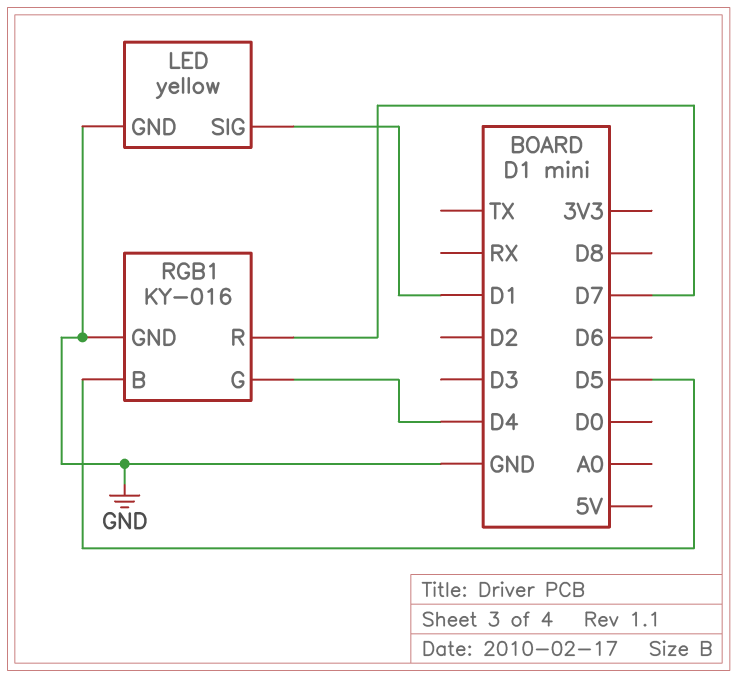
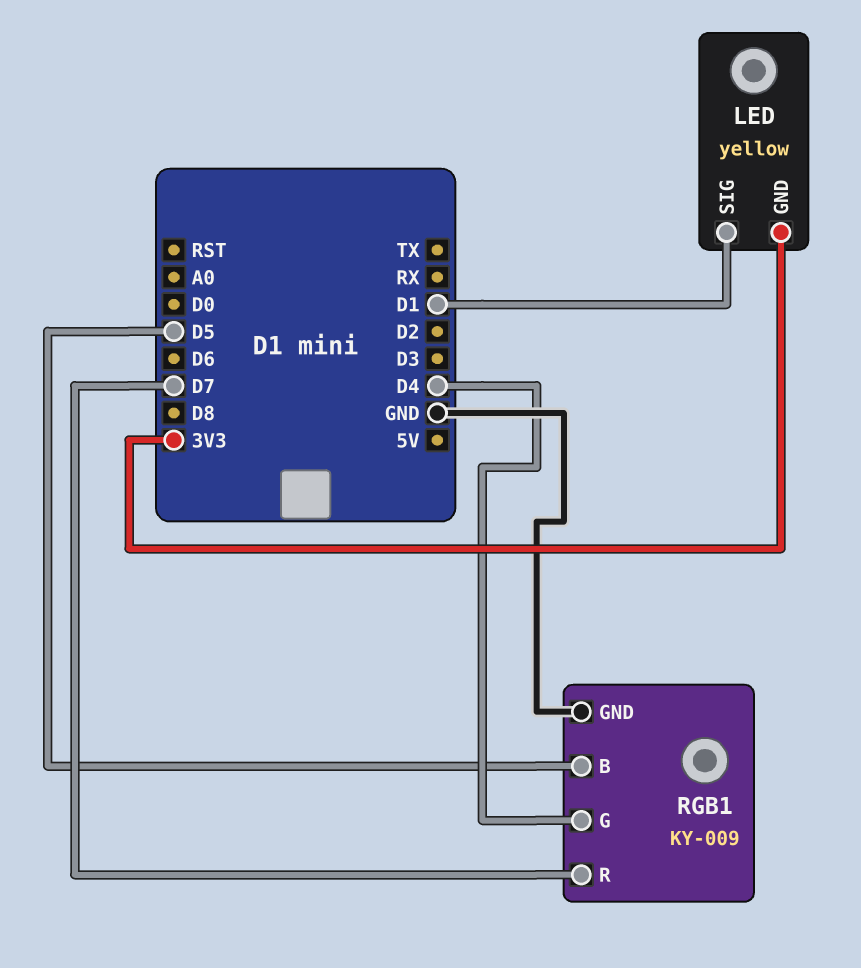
LED pin GND: GND -> 3V3
RGB1: KY-016 -> KY-009

